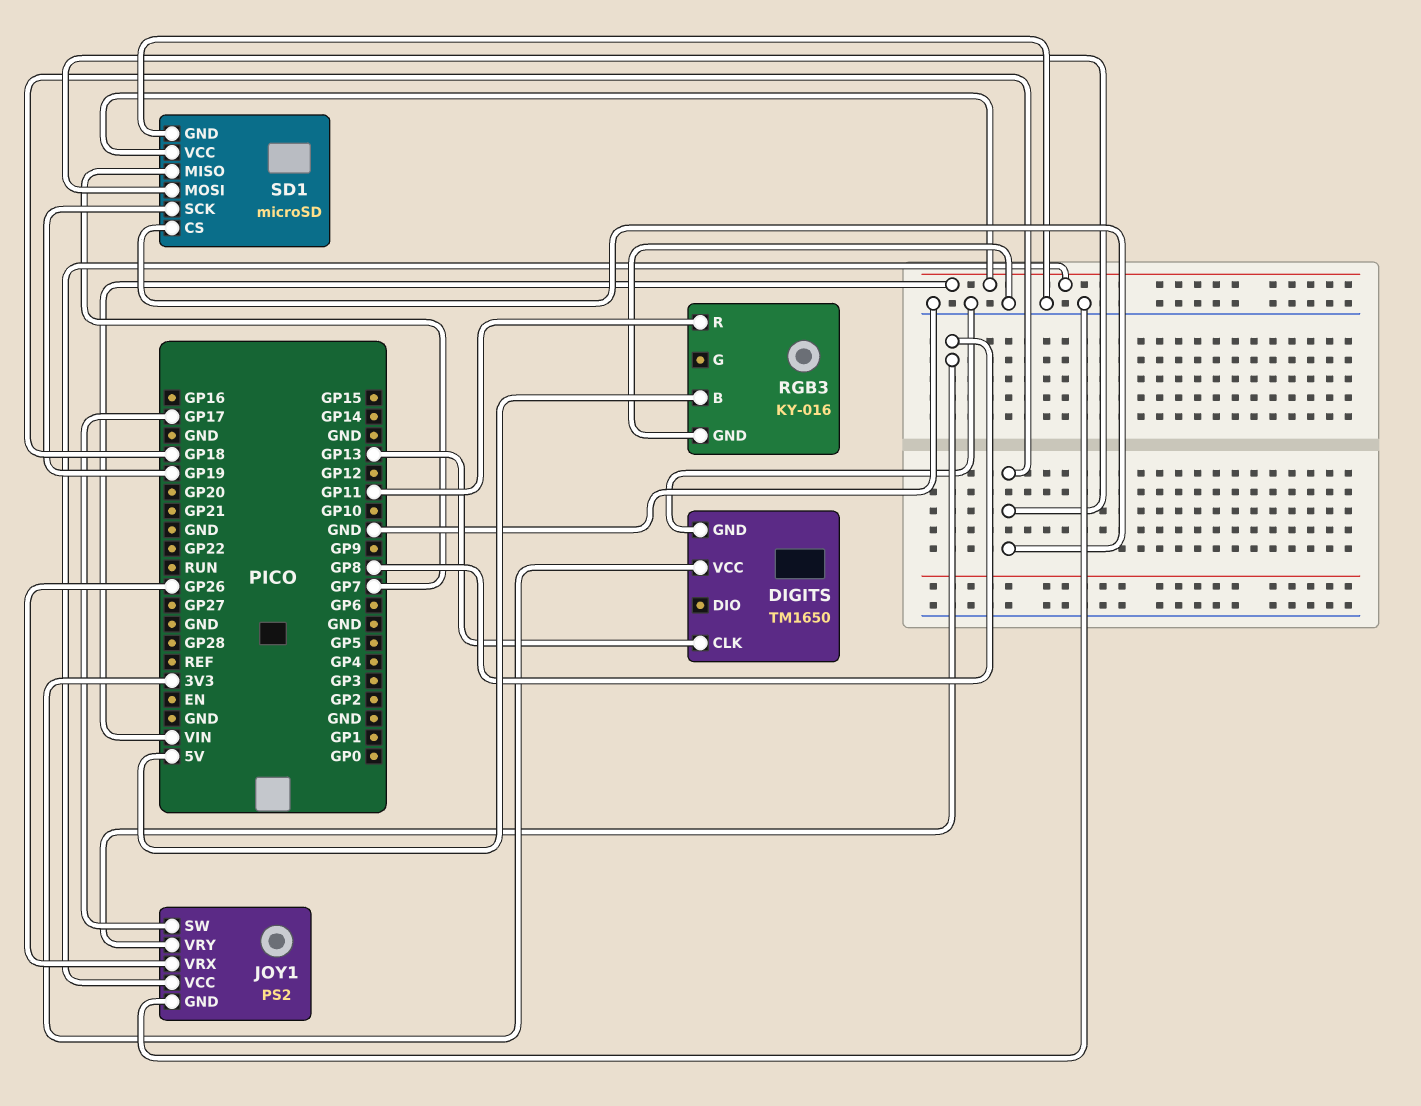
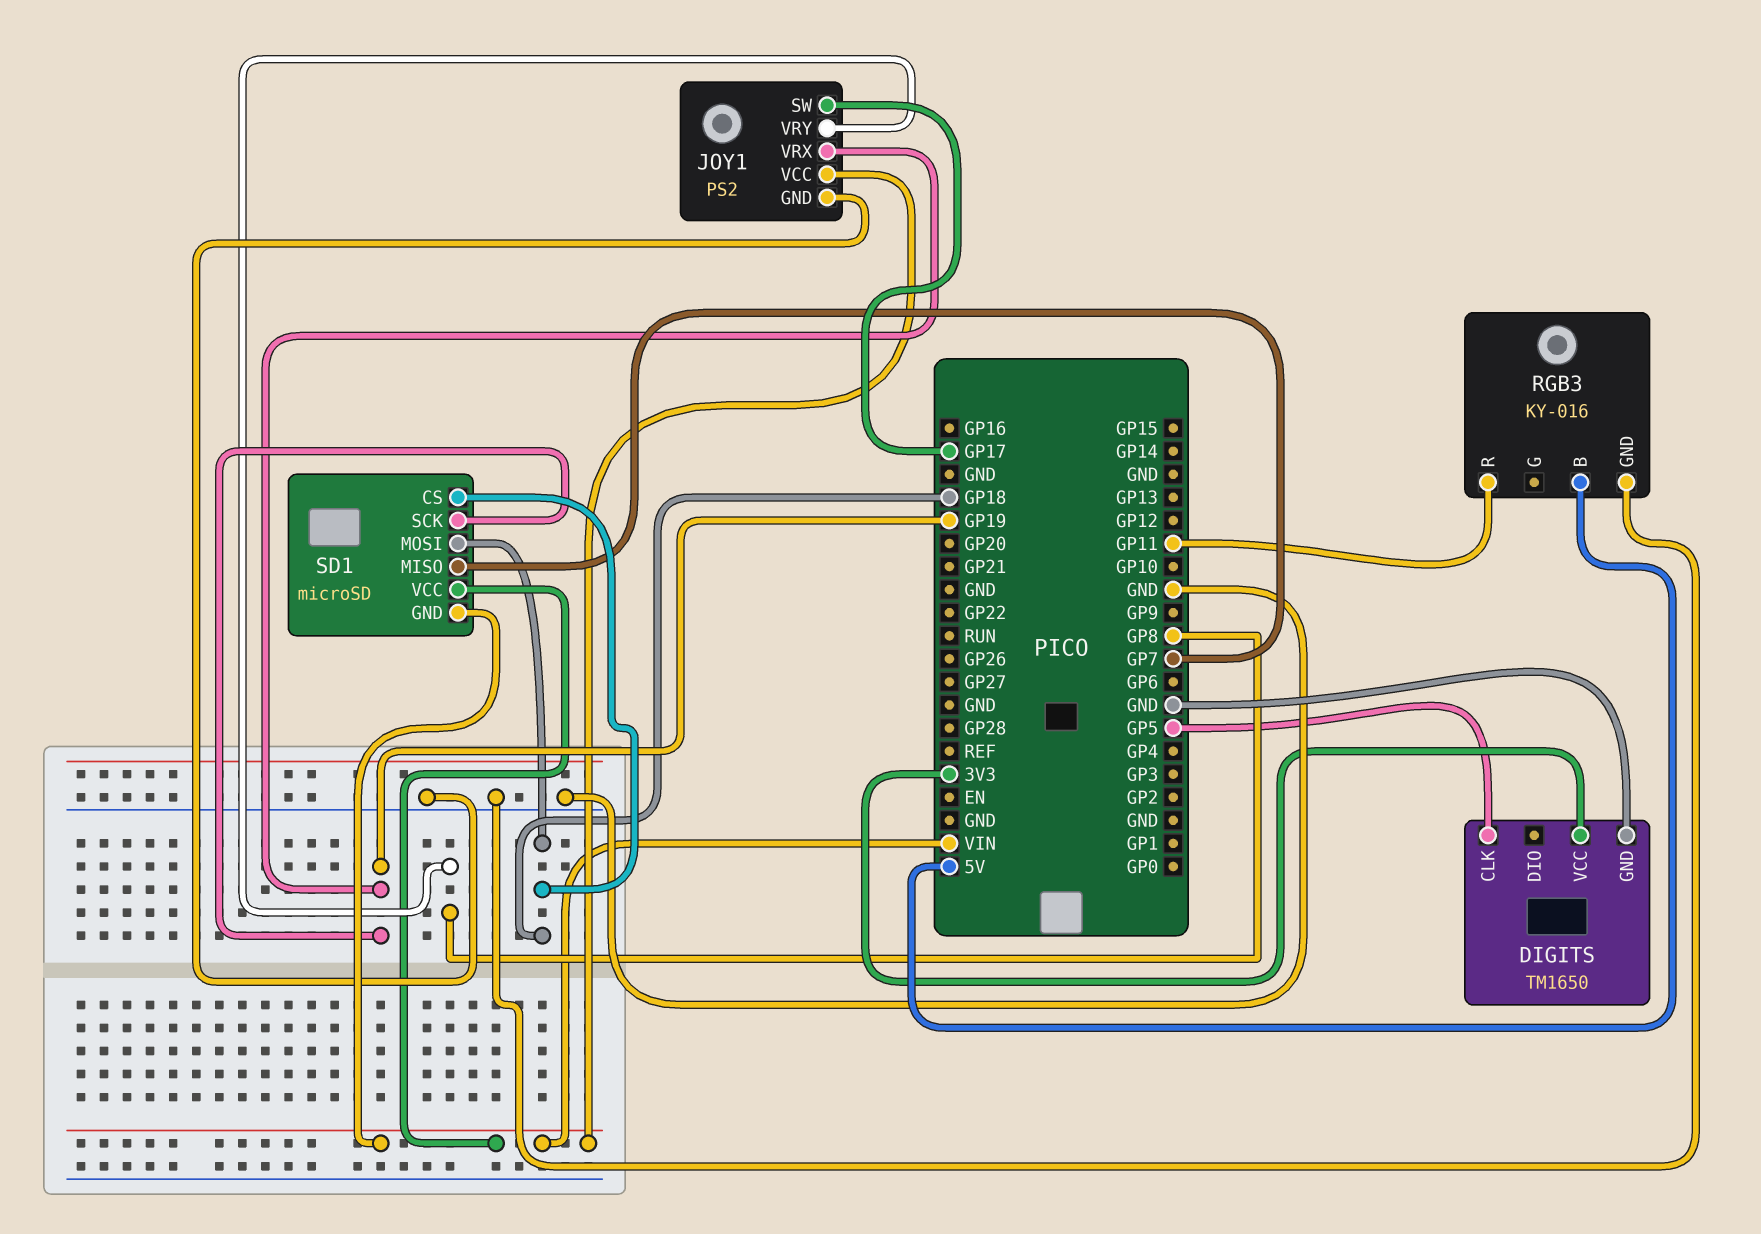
DIGITS pin CLK: GP13 -> GP5
JOY1 pin VRX: GP26 -> GP19
SD1 pin GND: GND -> VIN

